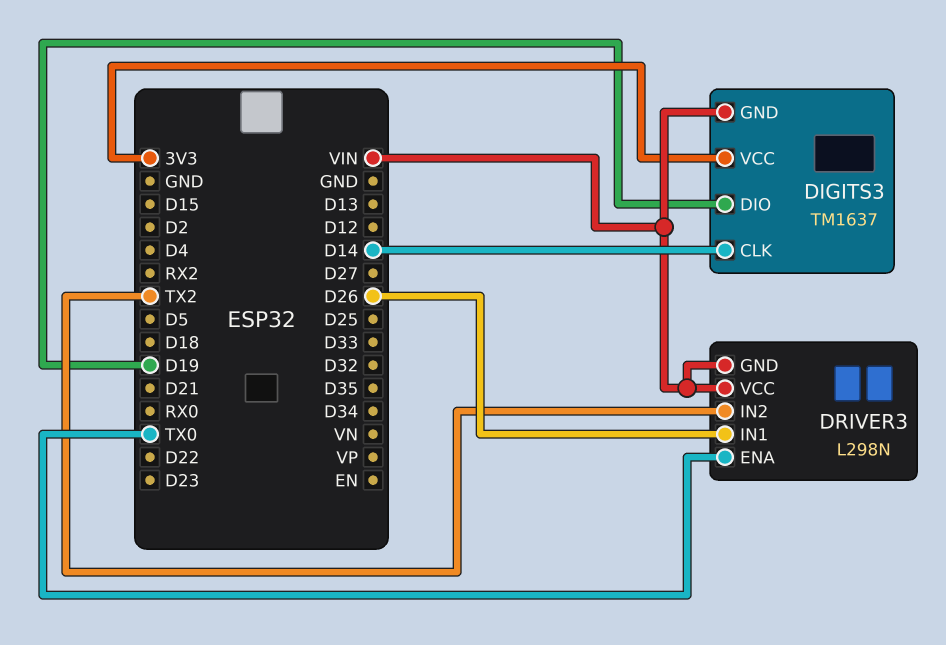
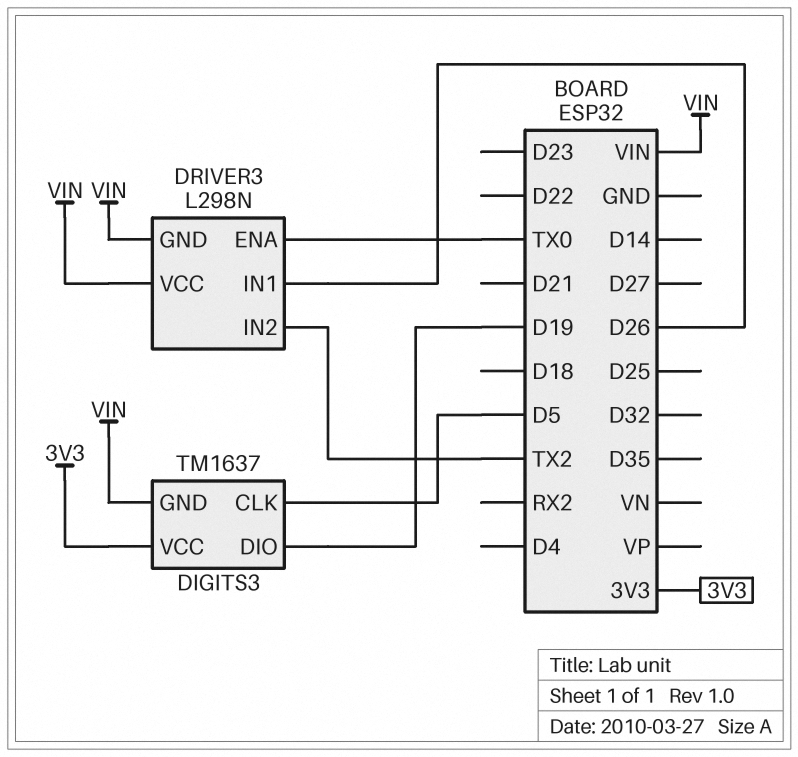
DIGITS3 pin CLK: D14 -> D5

